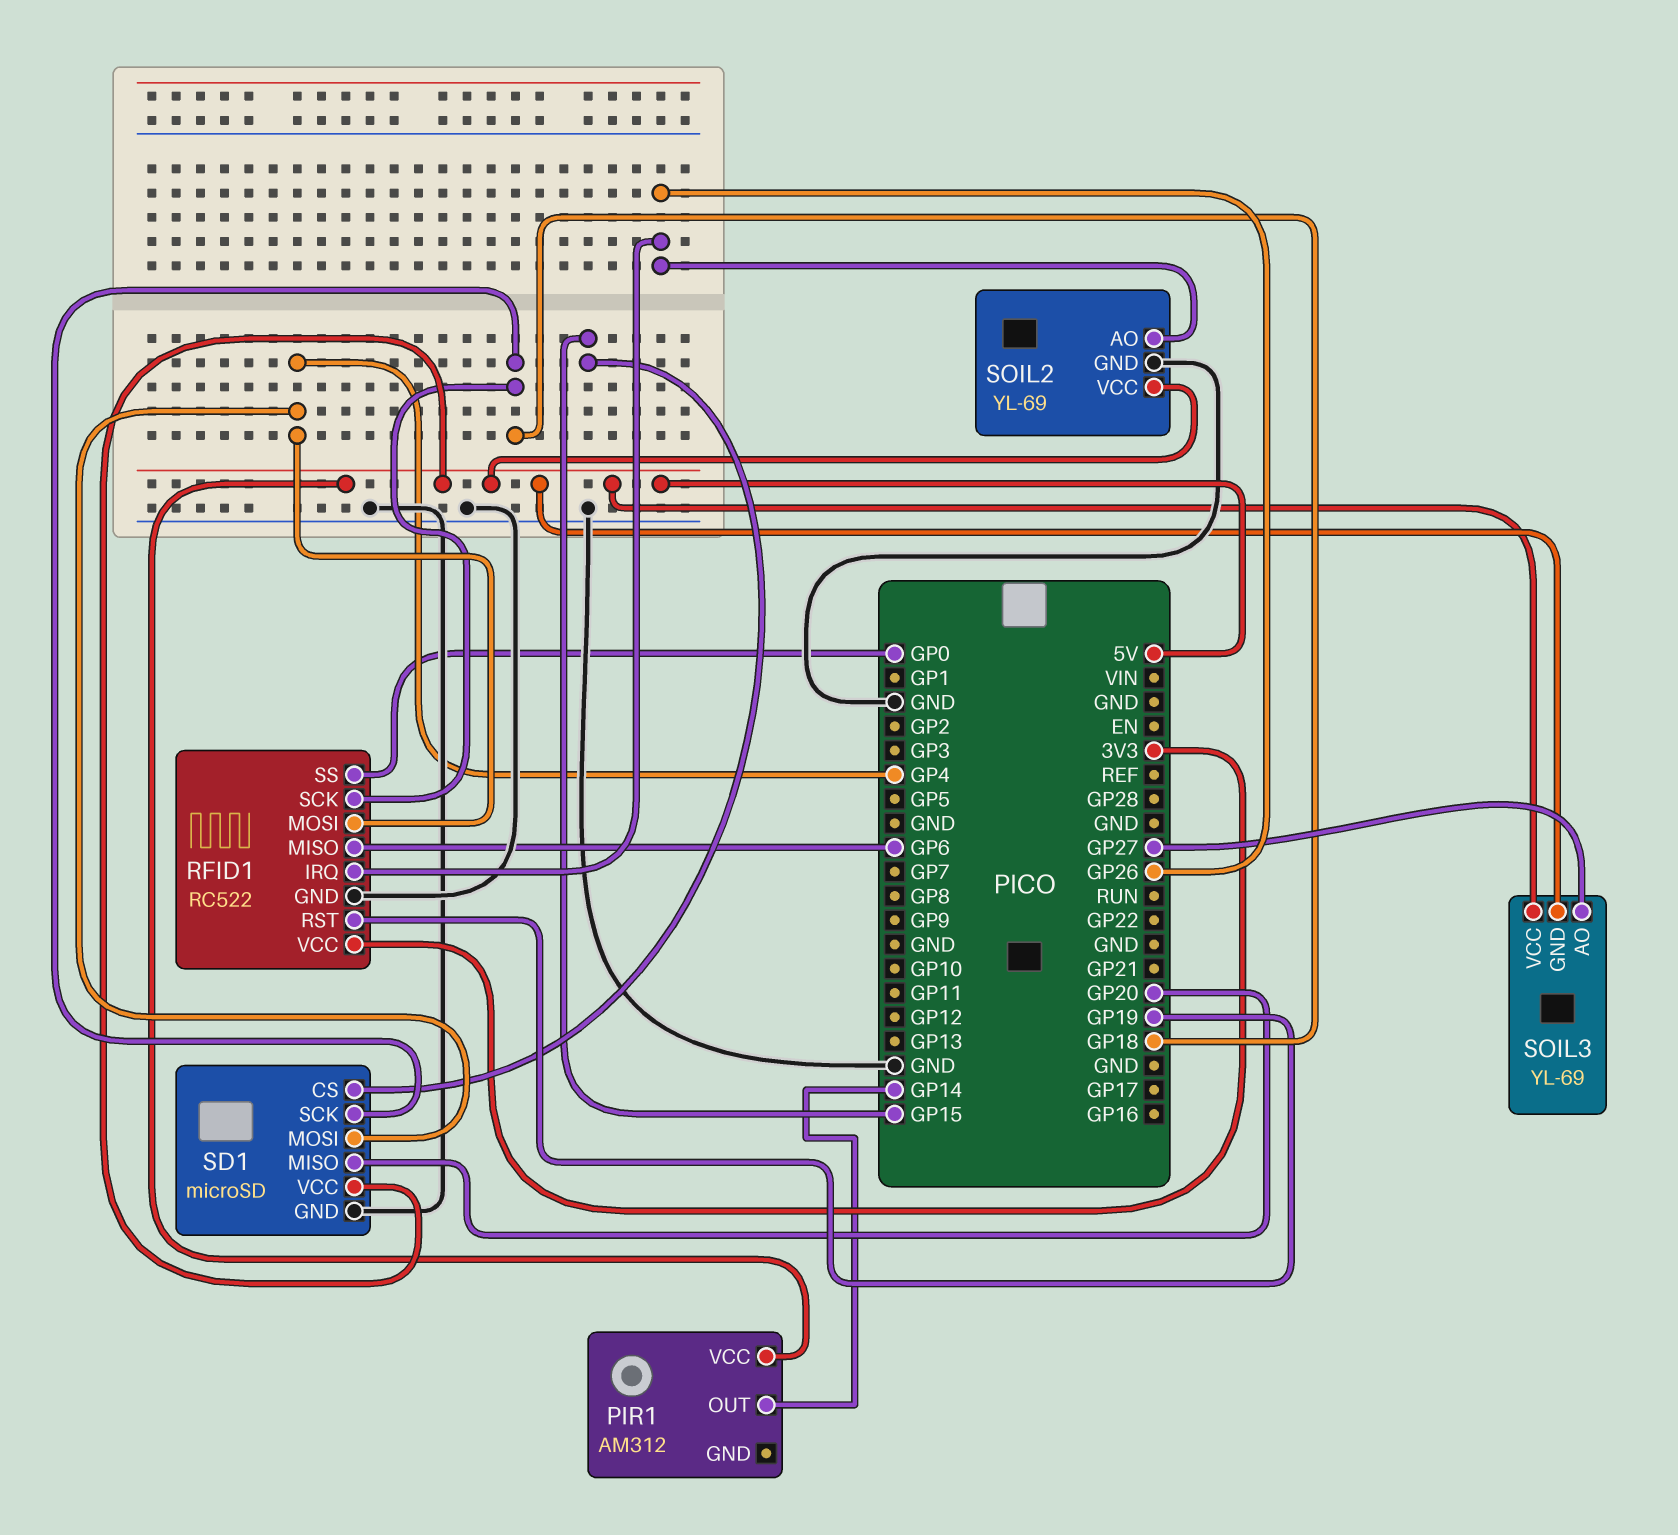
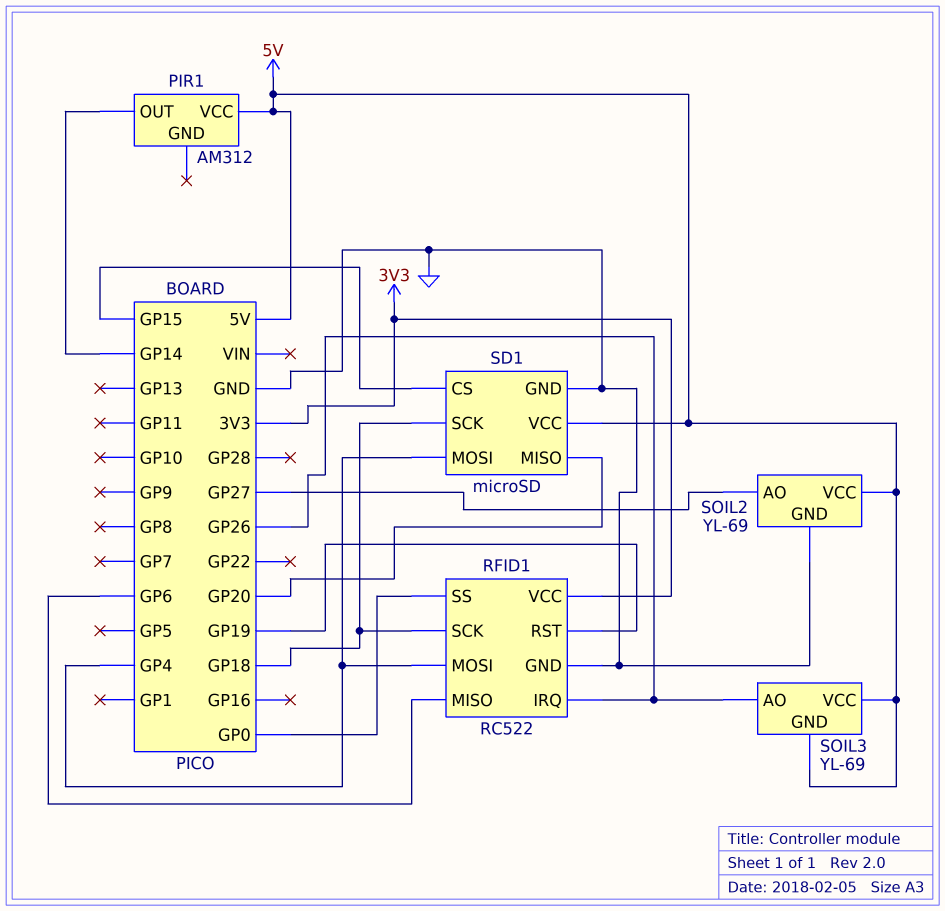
SOIL2 pin AO: GP26 -> GP27
SOIL3 pin AO: GP27 -> GP26

